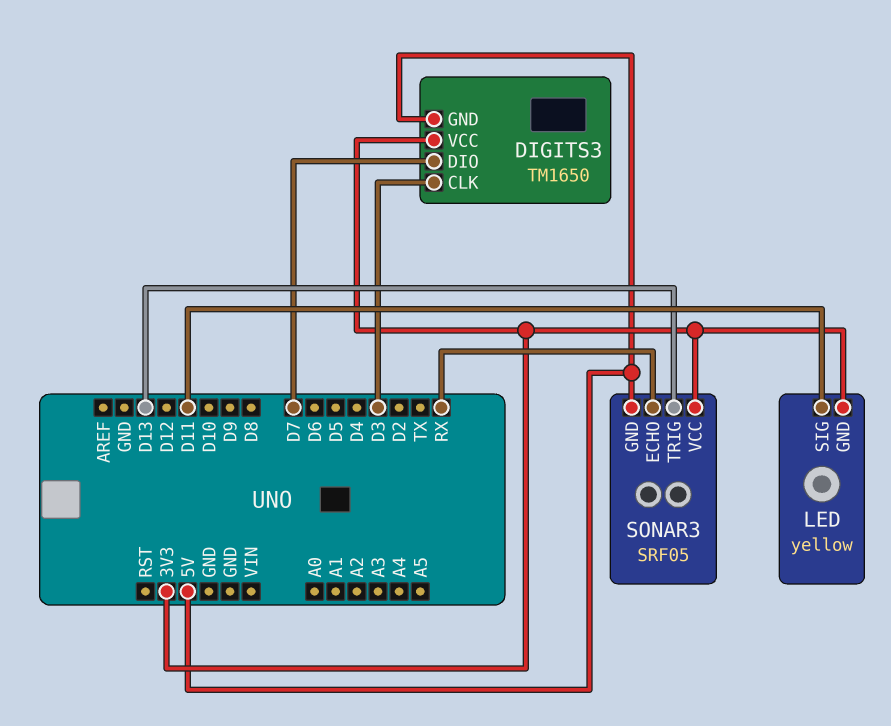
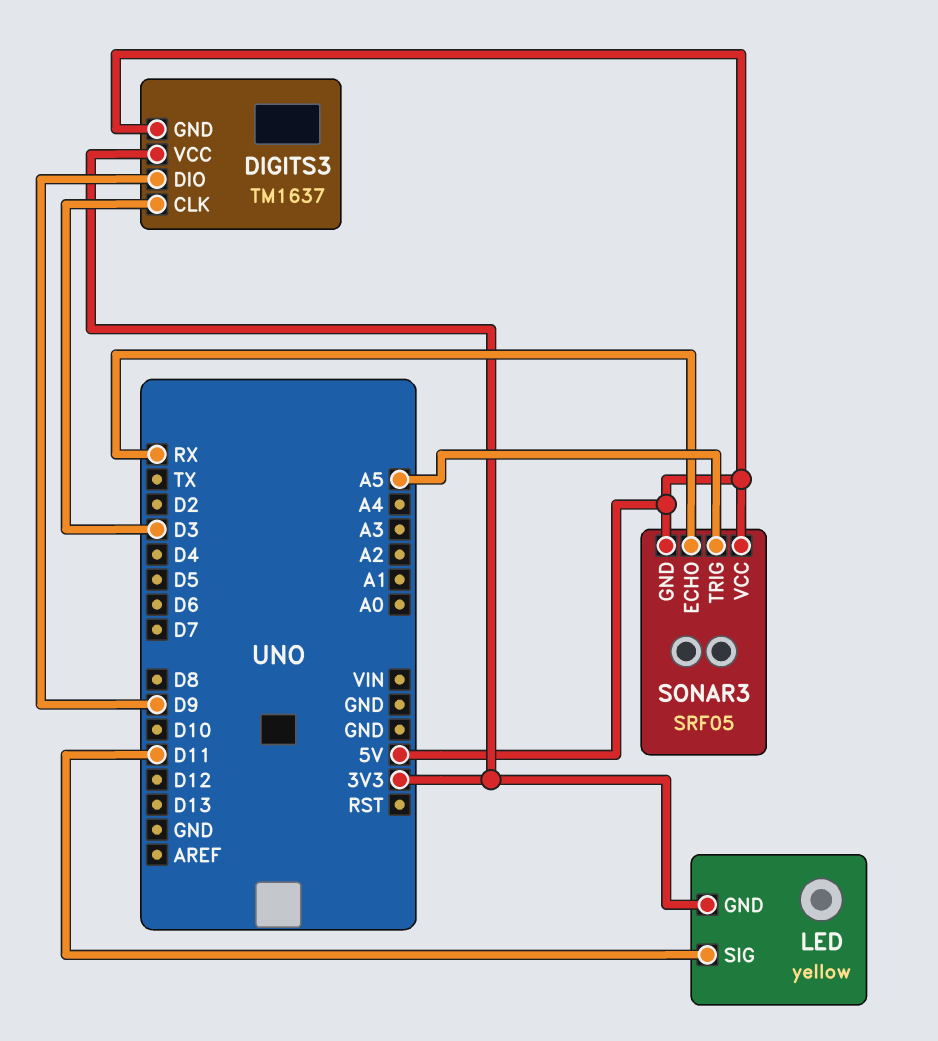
DIGITS3: TM1650 -> TM1637
DIGITS3 pin DIO: D7 -> D9
SONAR3 pin TRIG: D13 -> A5
SONAR3 pin VCC: 3V3 -> 5V

